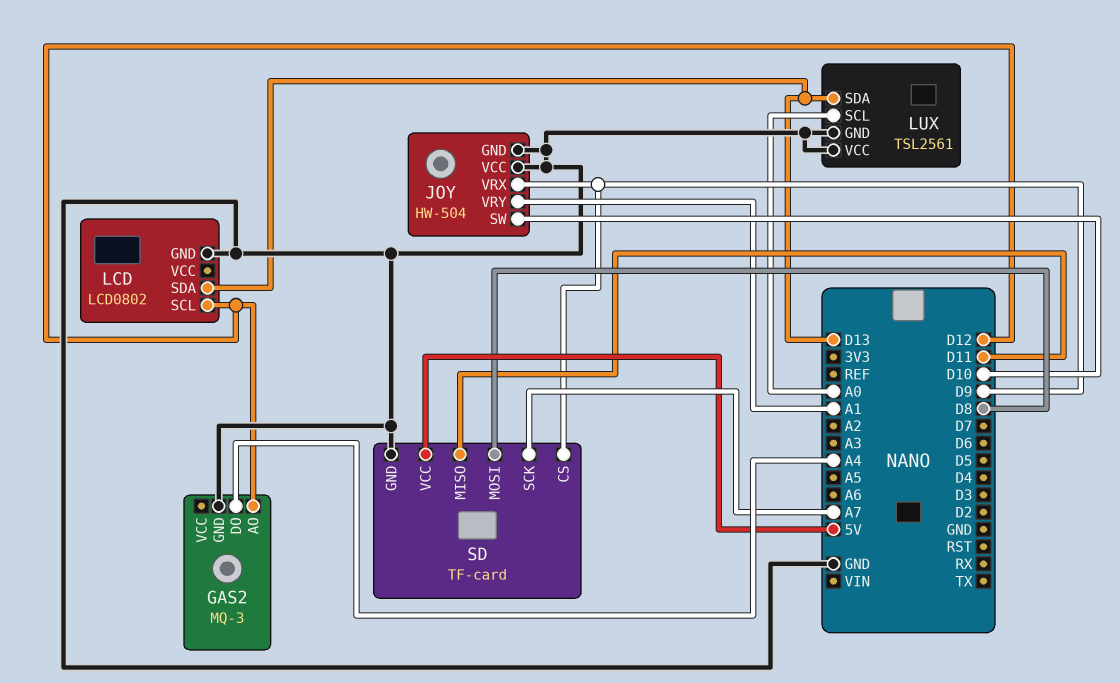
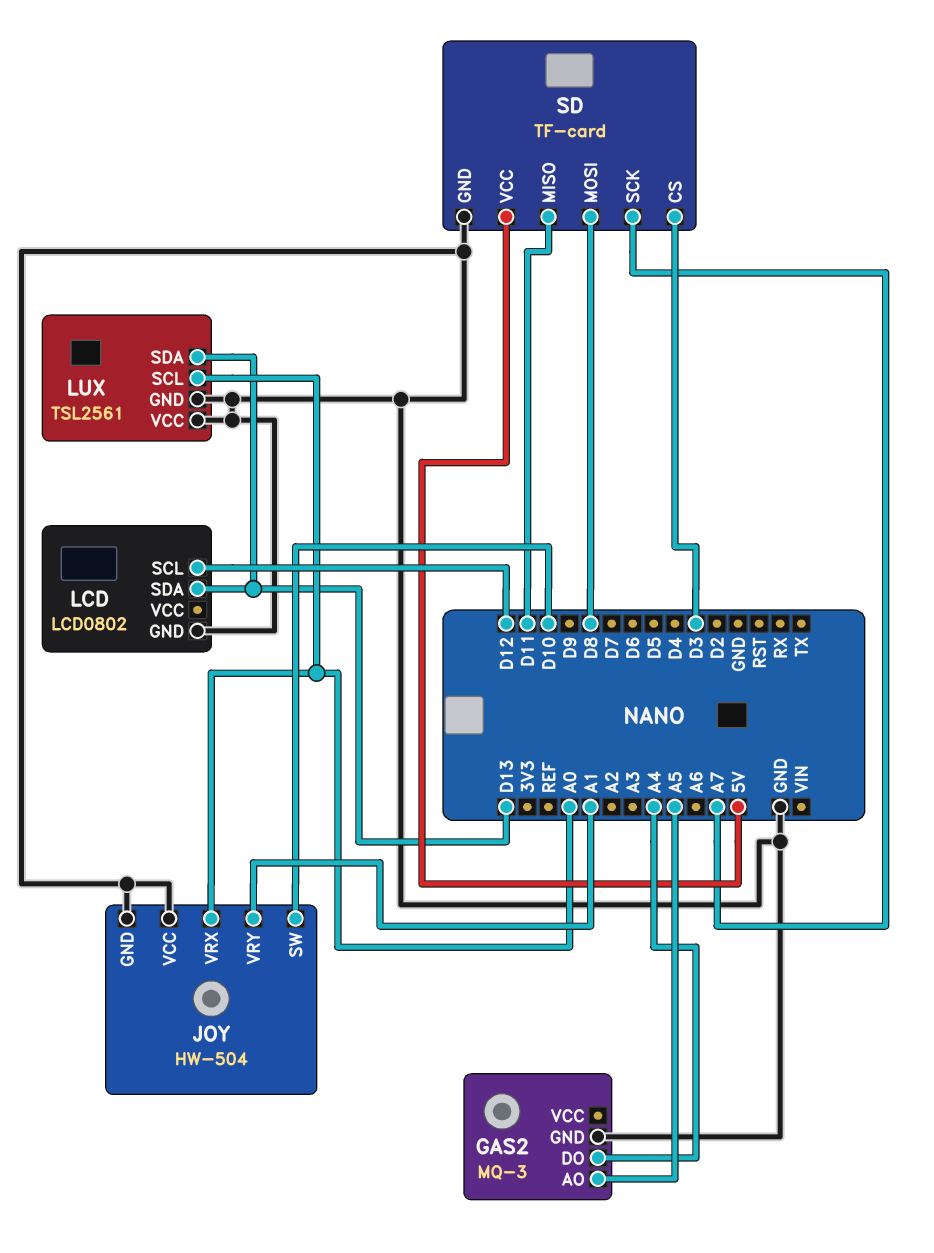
GAS2 pin AO: D12 -> A5
JOY pin VRX: D9 -> A0
SD pin CS: D9 -> D3

